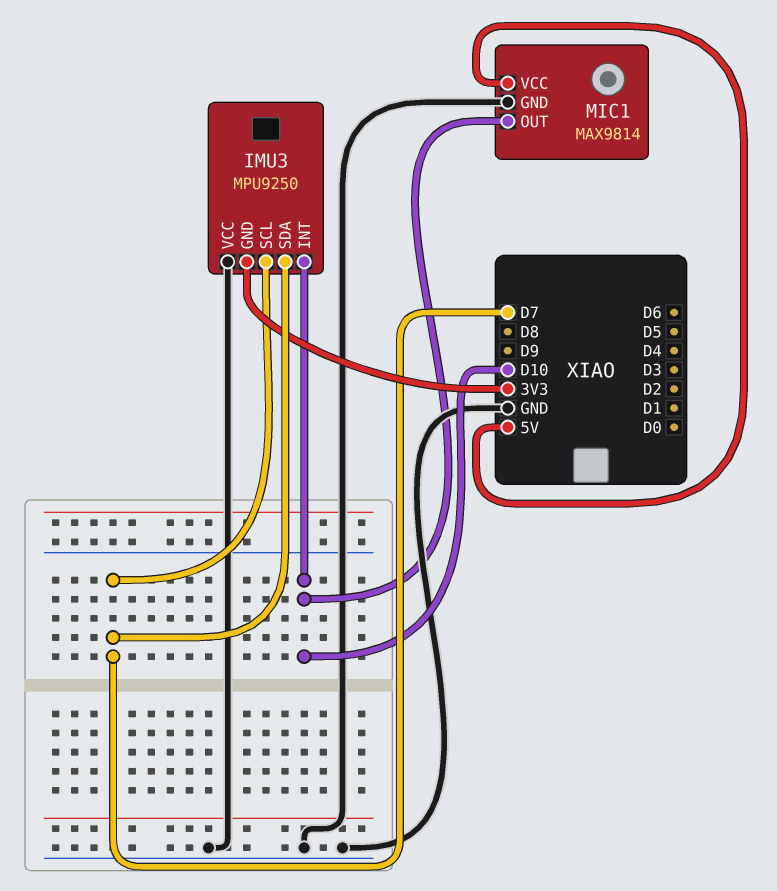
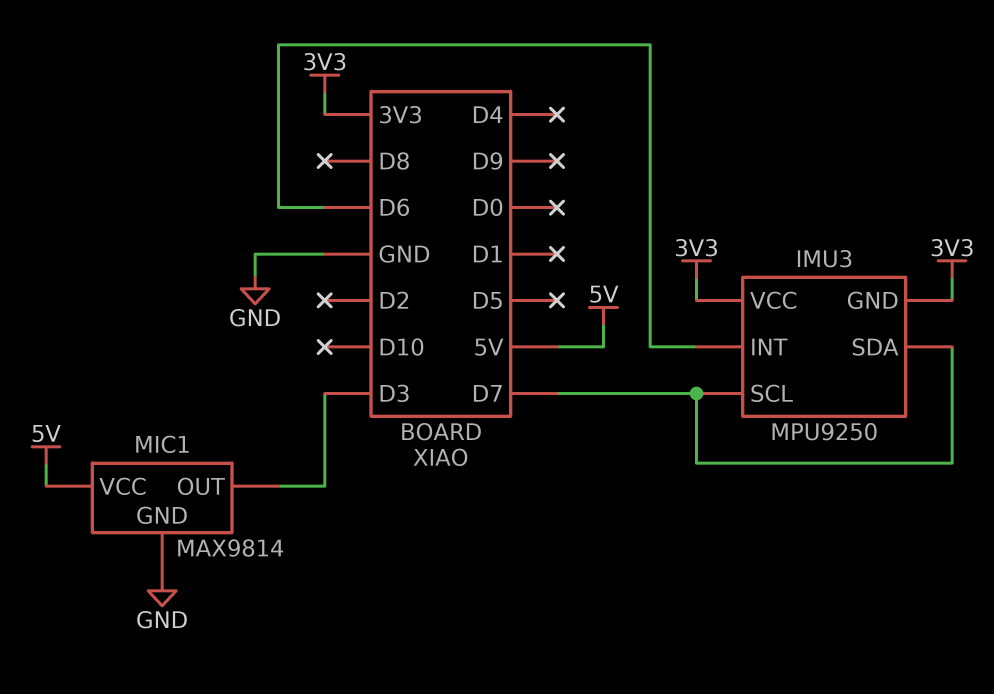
IMU3 pin INT: D10 -> D6
IMU3 pin VCC: GND -> 3V3
MIC1 pin OUT: D10 -> D3

